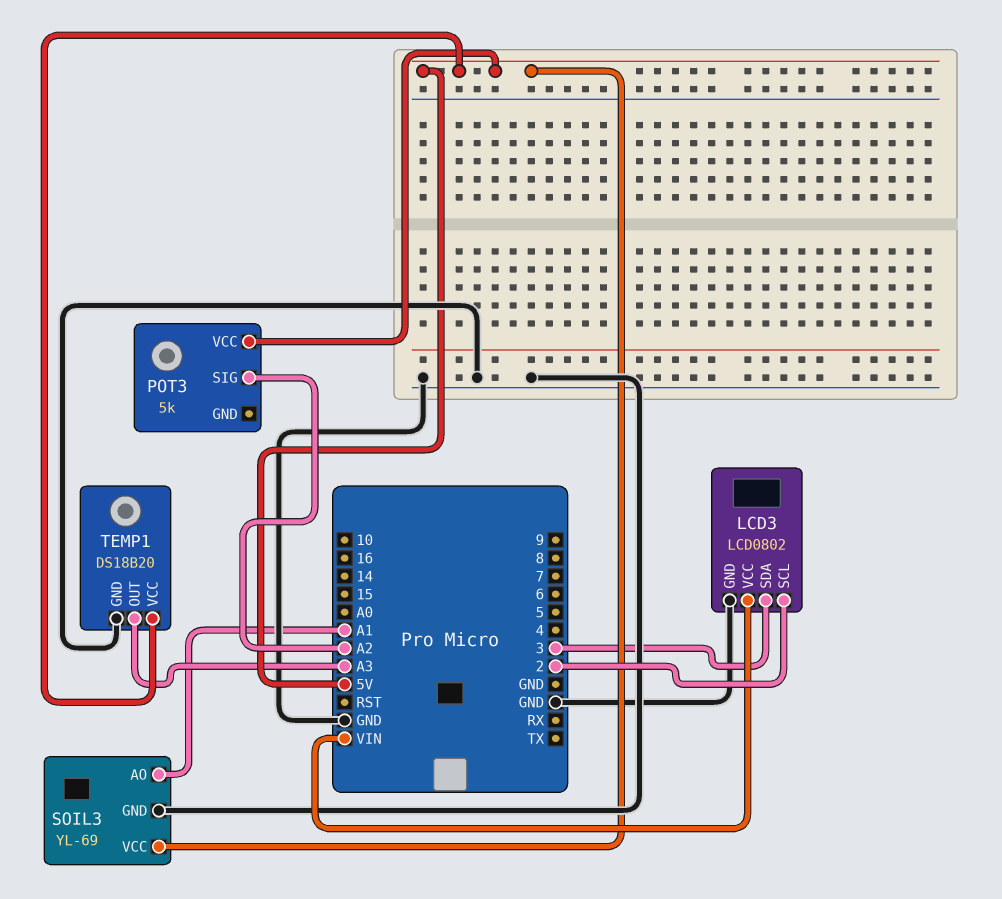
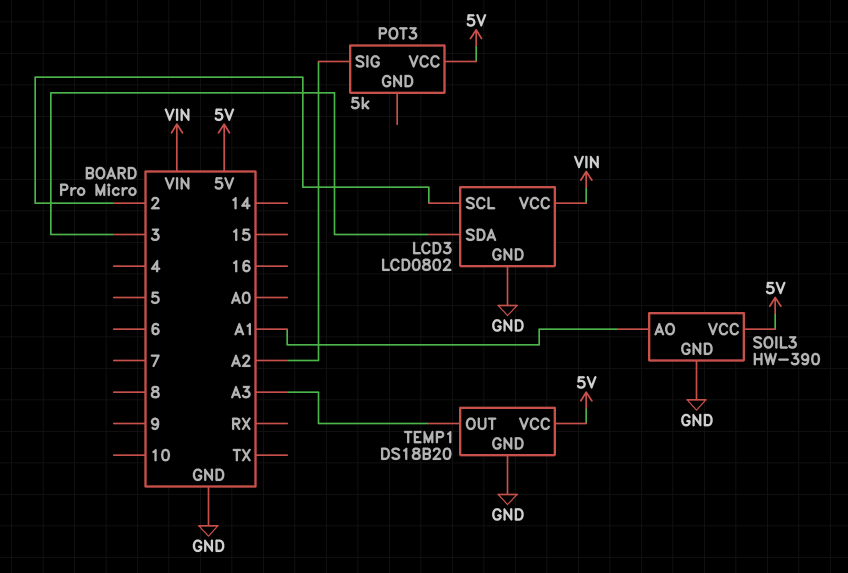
SOIL3: YL-69 -> HW-390

